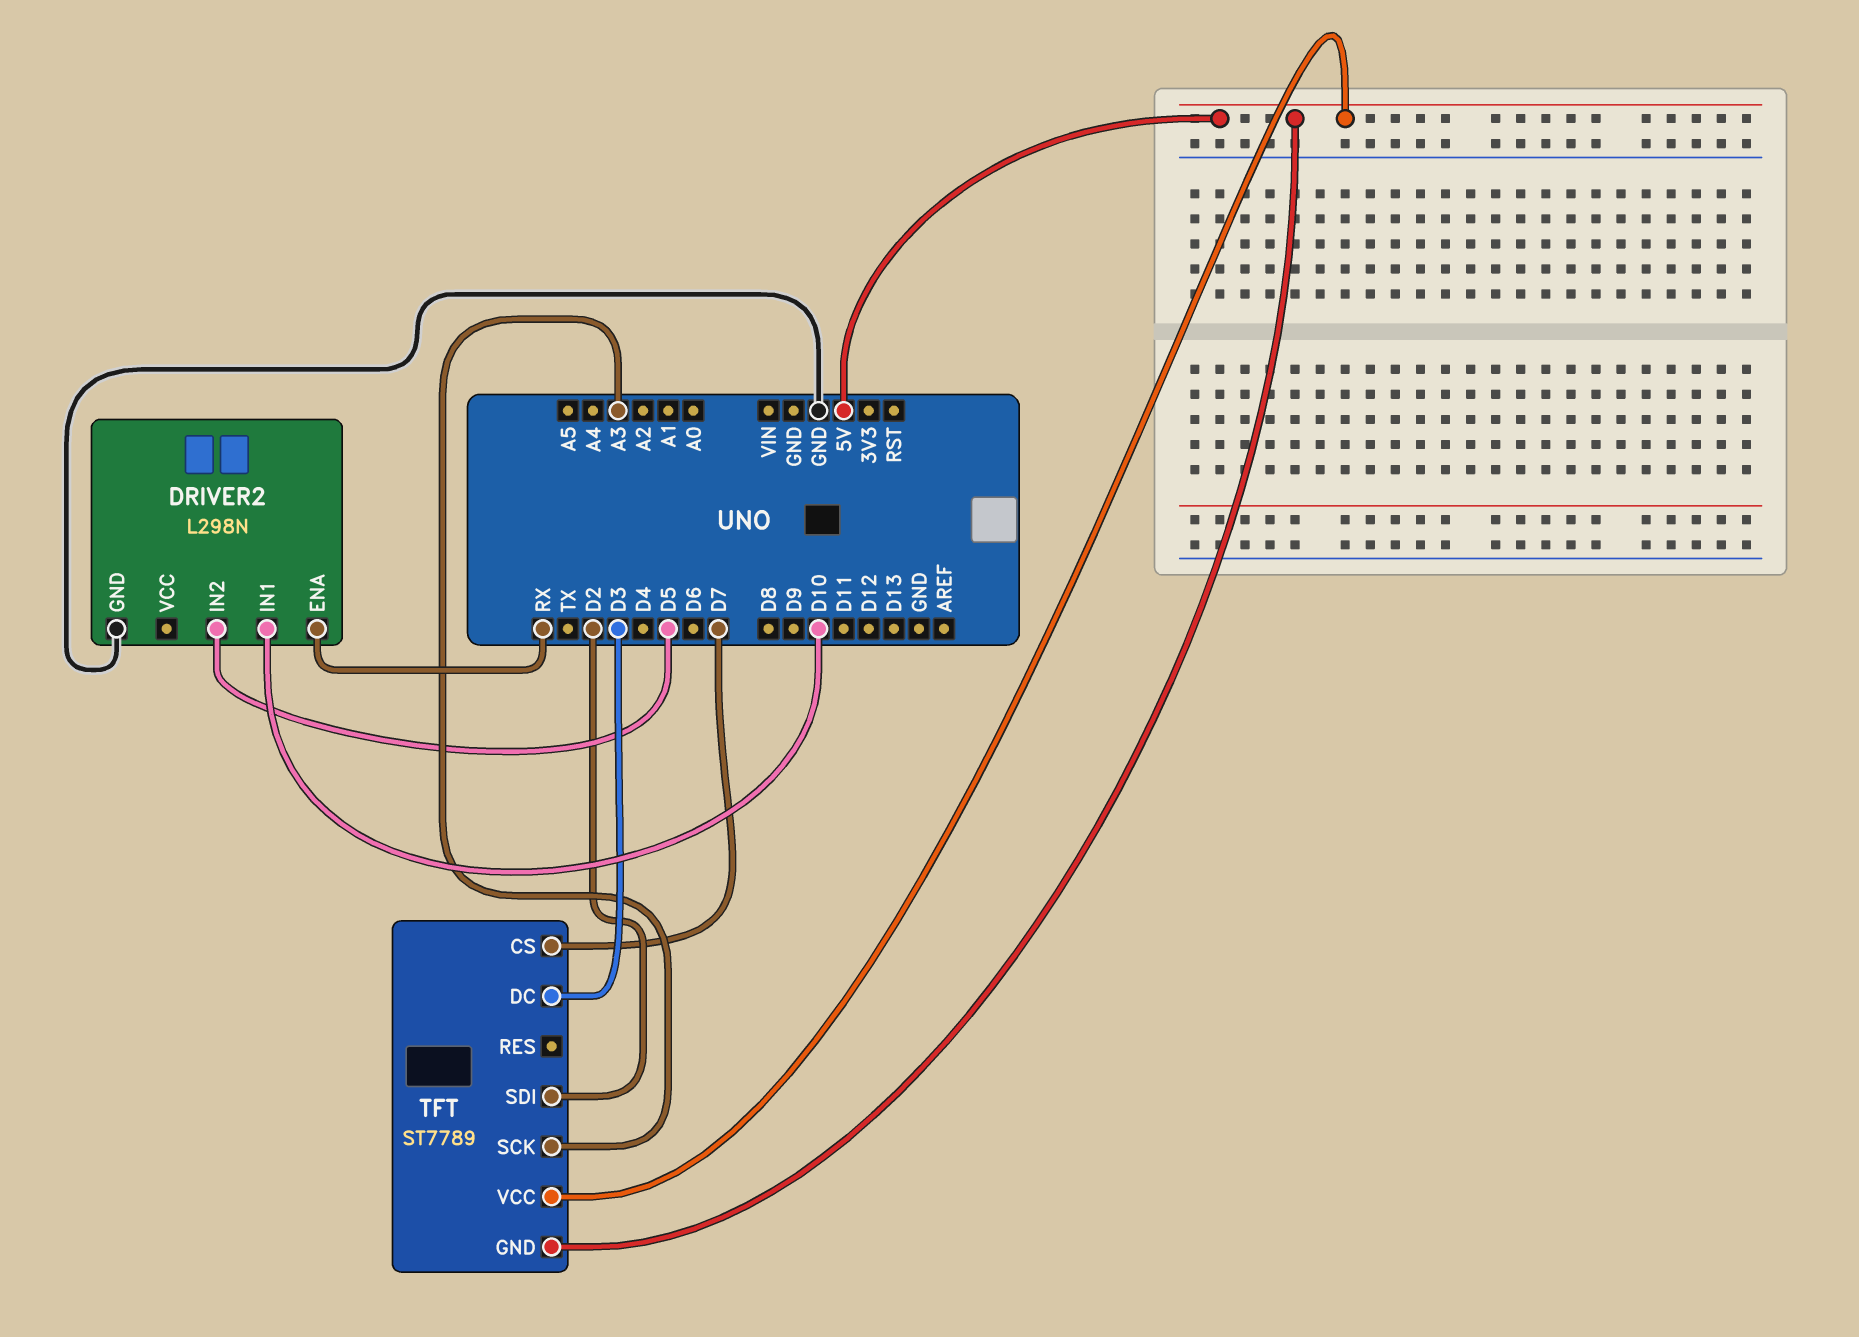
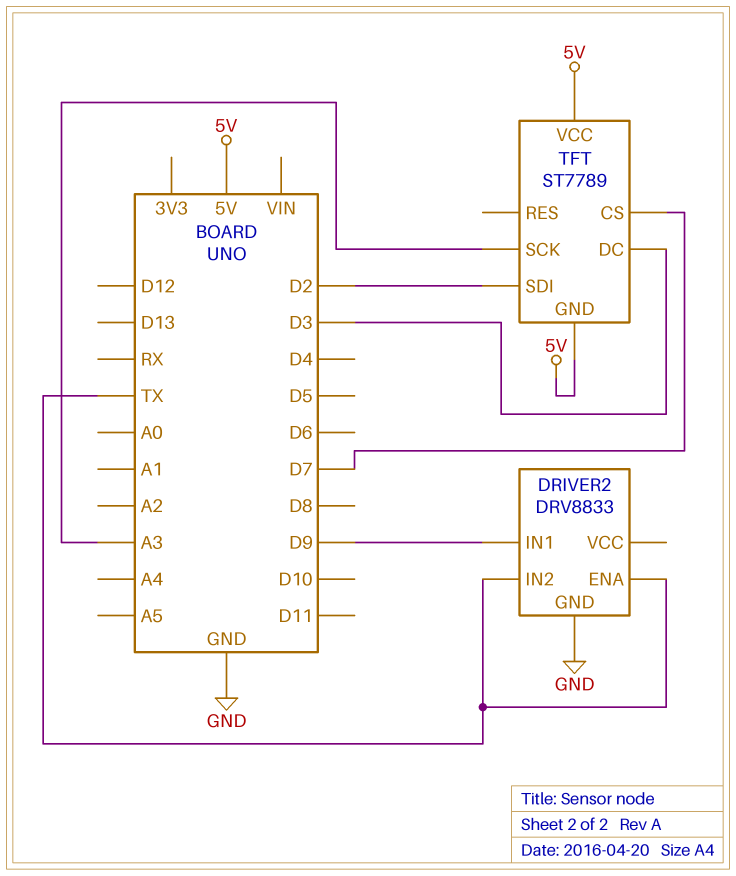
DRIVER2: L298N -> DRV8833
DRIVER2 pin ENA: RX -> TX
DRIVER2 pin IN1: D10 -> D9
DRIVER2 pin IN2: D5 -> TX

